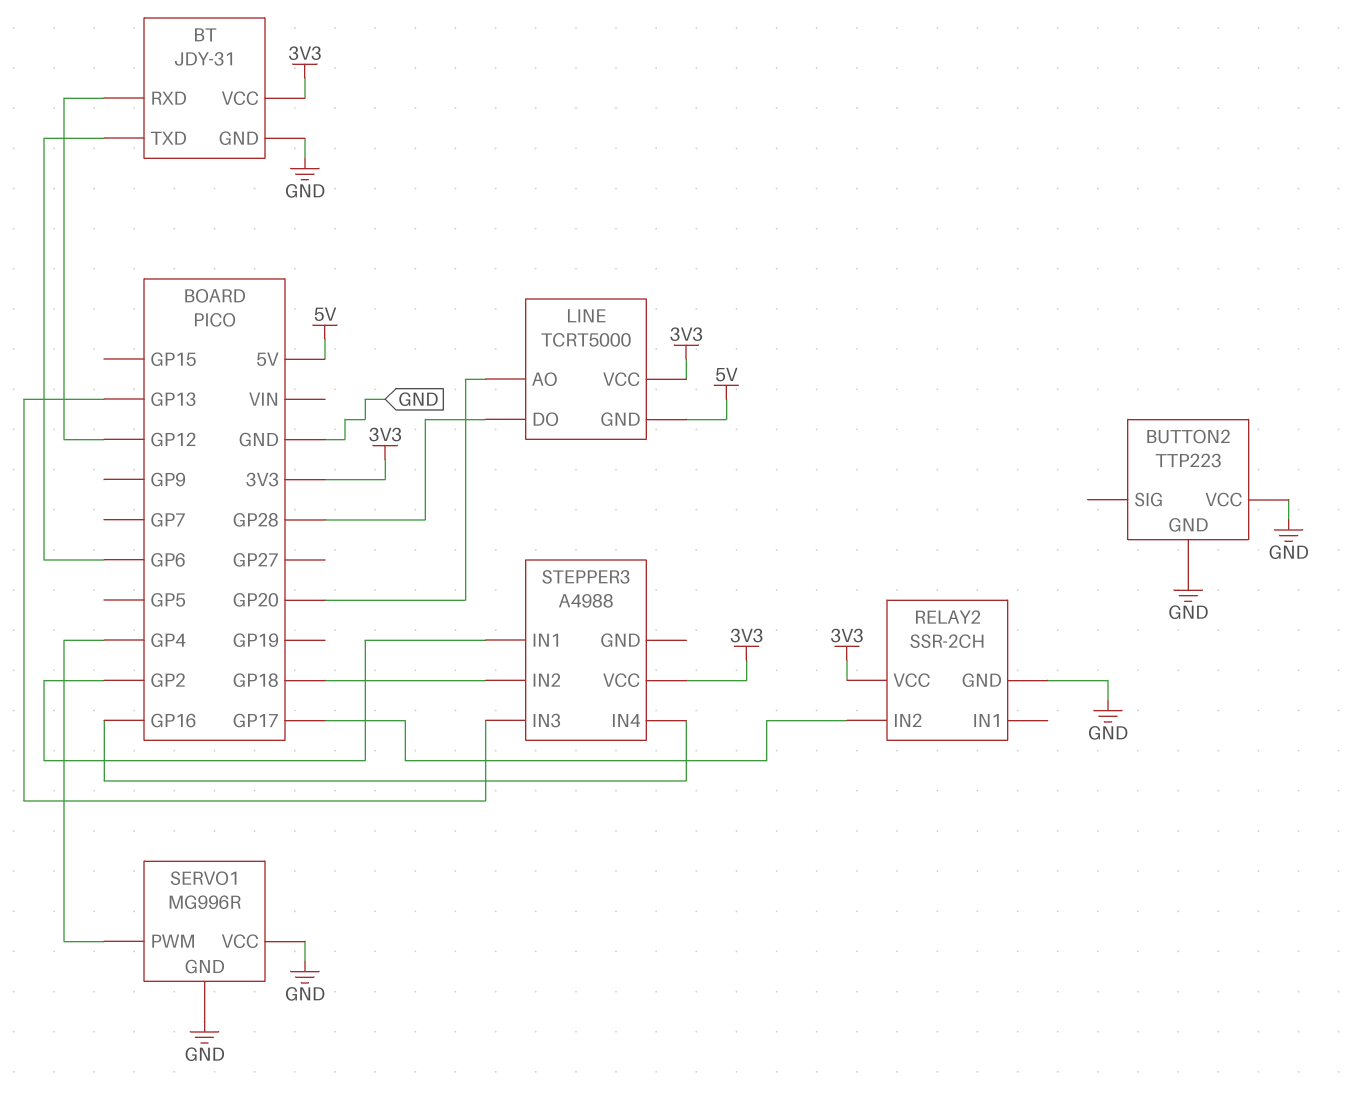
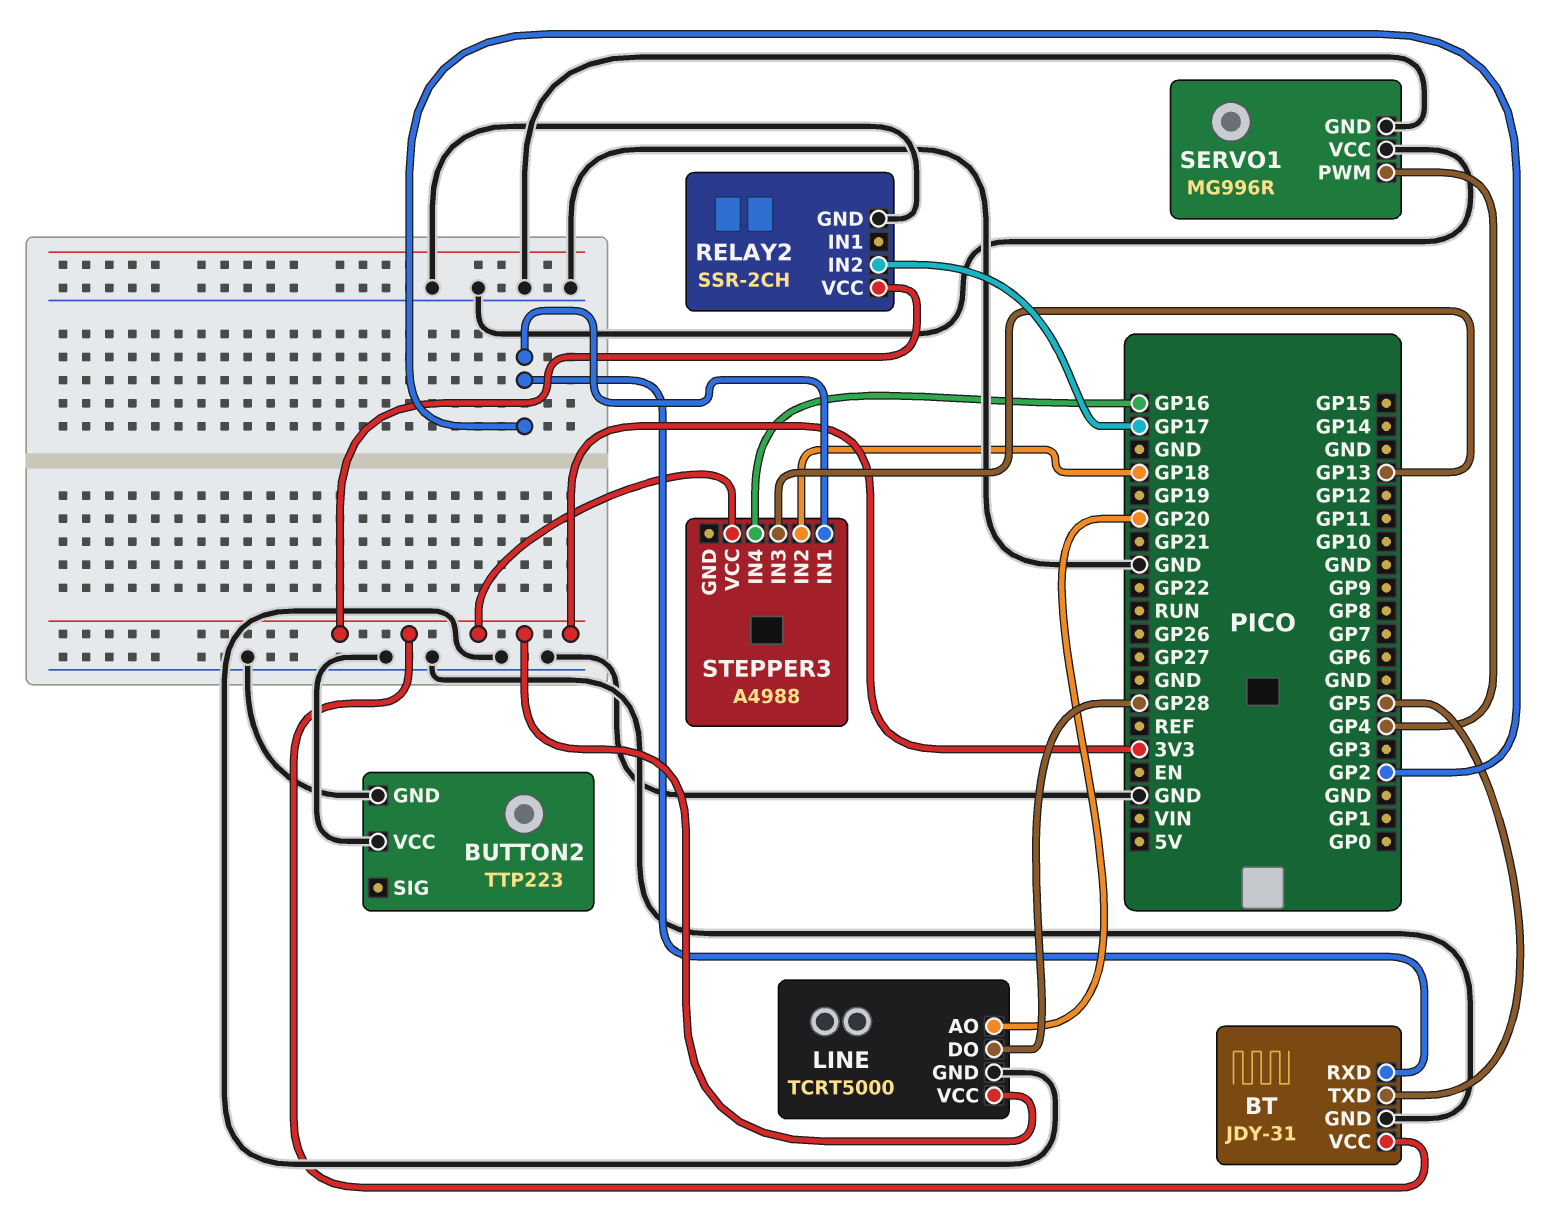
BT pin RXD: GP12 -> GP2
BT pin TXD: GP6 -> GP5
LINE pin GND: 5V -> GND

